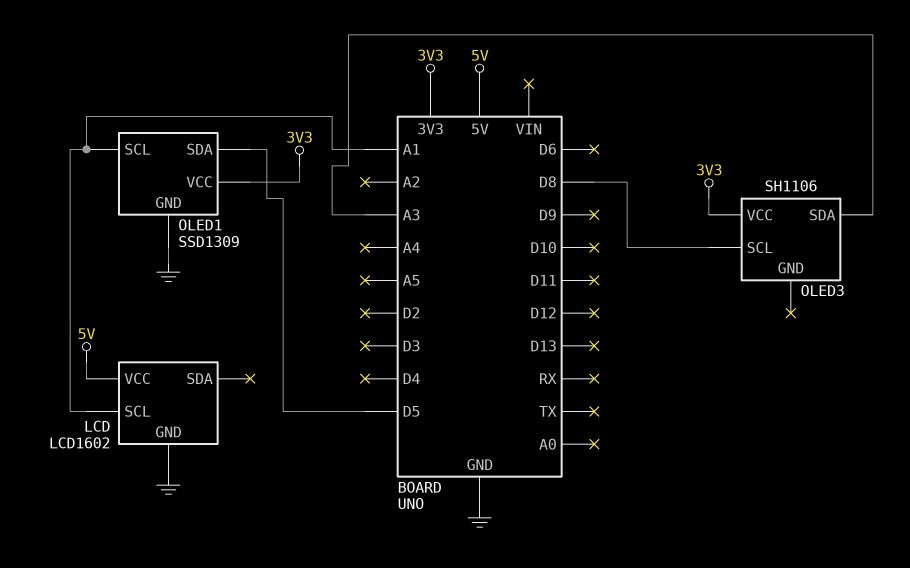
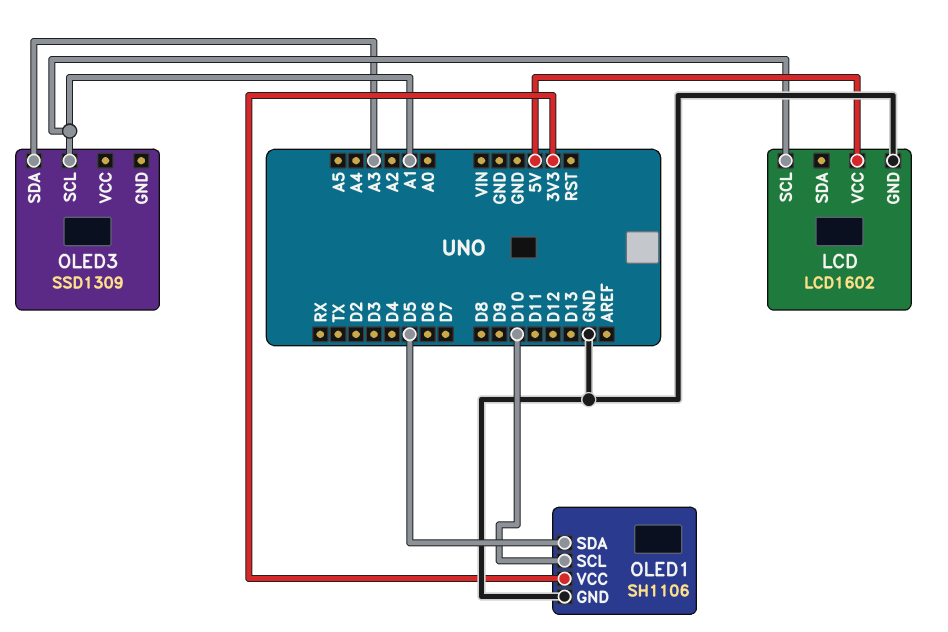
OLED1: SSD1309 -> SH1106
OLED1 pin SCL: A1 -> D10
OLED3: SH1106 -> SSD1309
OLED3 pin SCL: D8 -> A1
OLED3 pin VCC: 3V3 -> none

